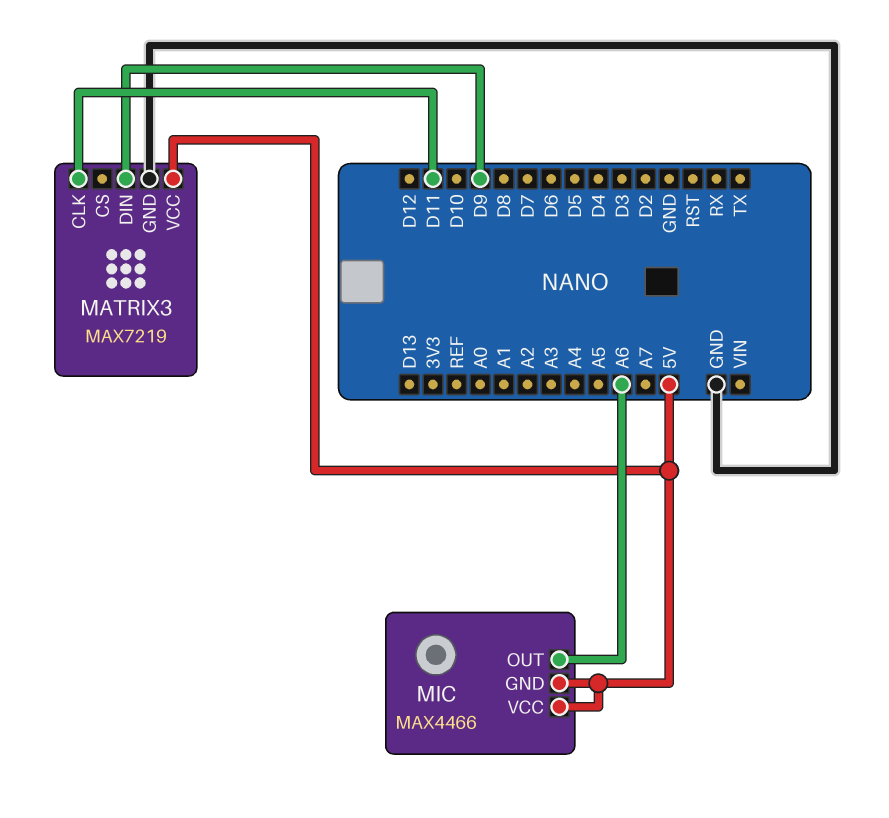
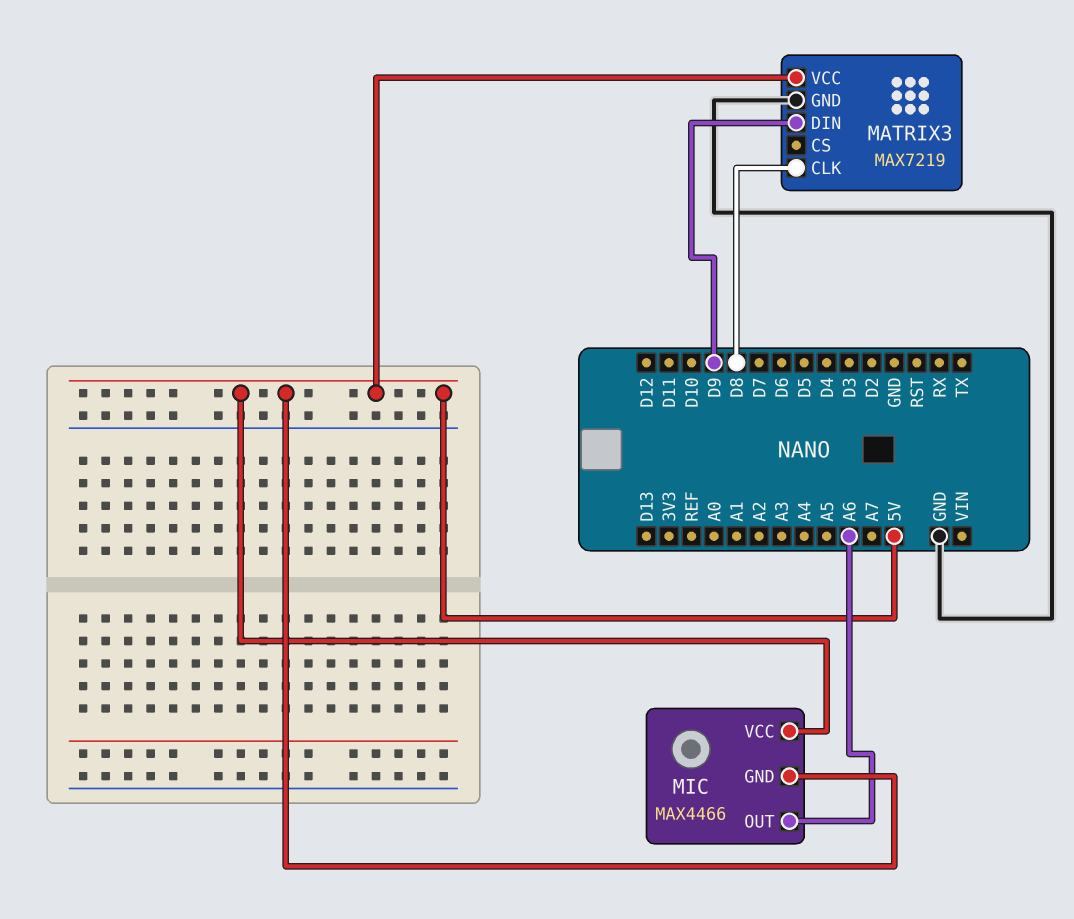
MATRIX3 pin CLK: D11 -> D8

